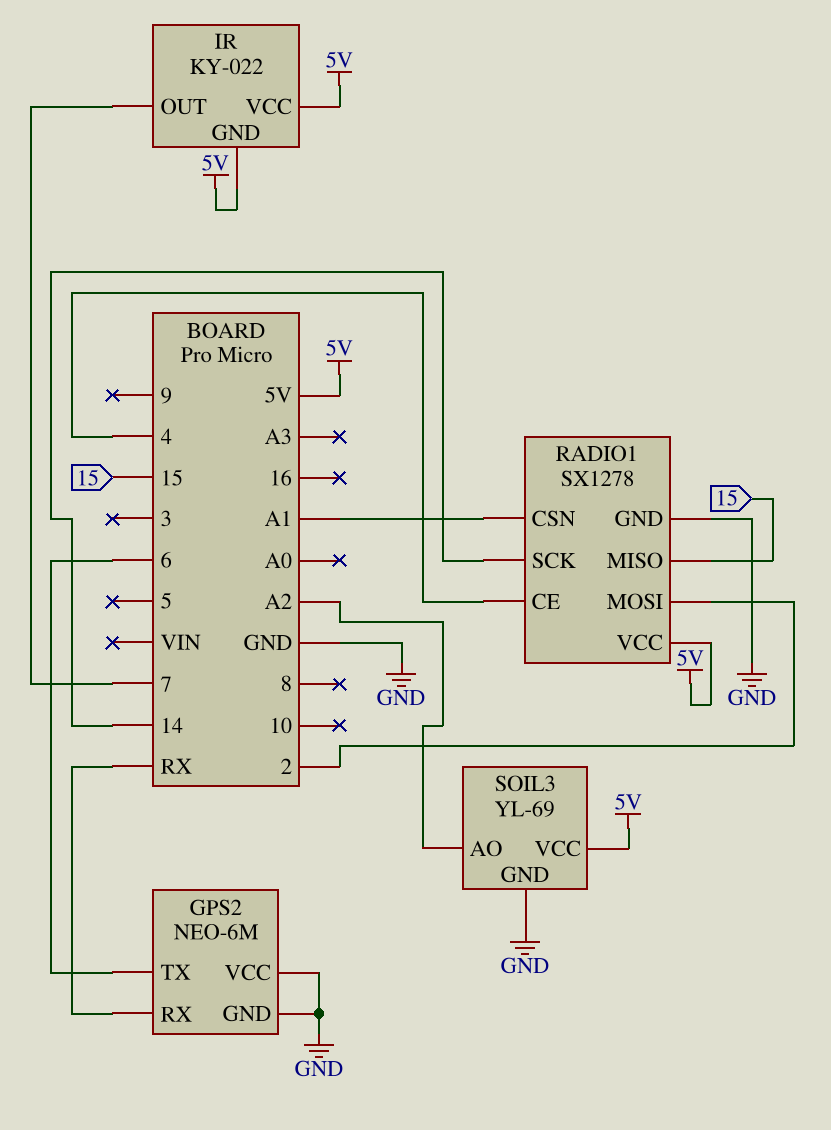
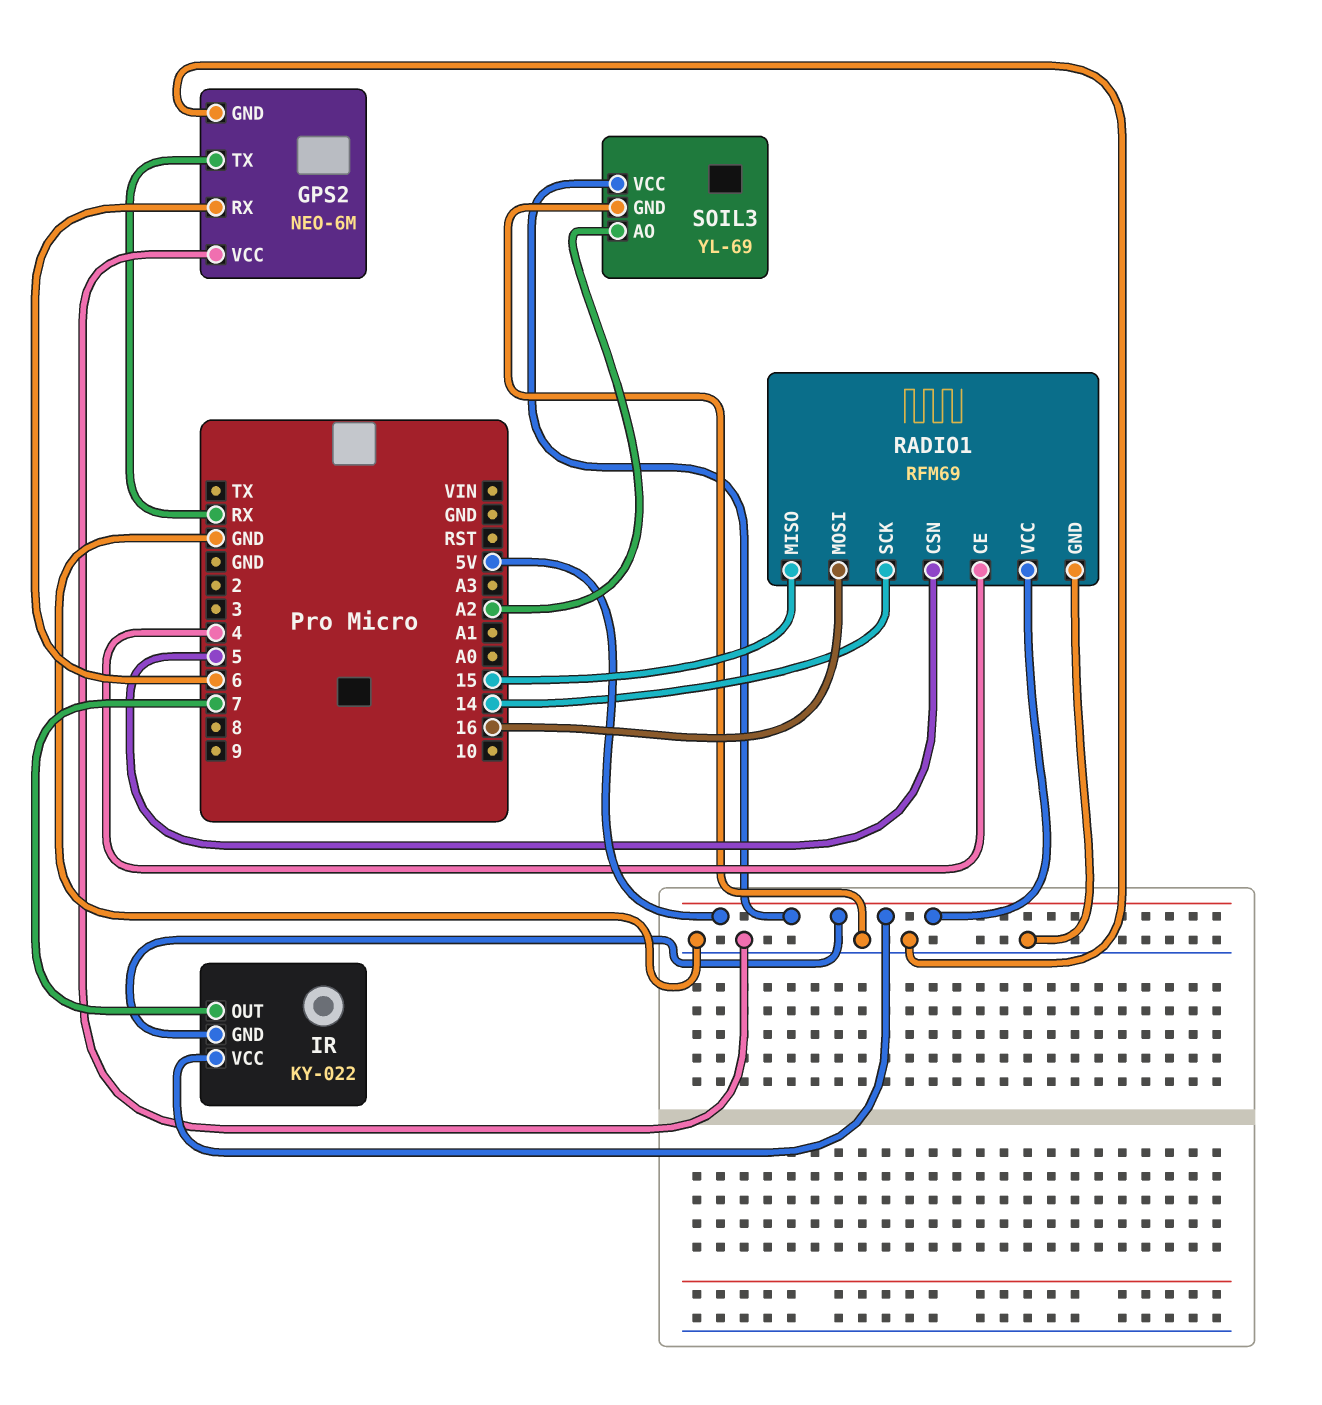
GPS2 pin RX: RX -> 6
GPS2 pin TX: 6 -> RX
RADIO1: SX1278 -> RFM69
RADIO1 pin CSN: A1 -> 5
RADIO1 pin MOSI: 2 -> 16

